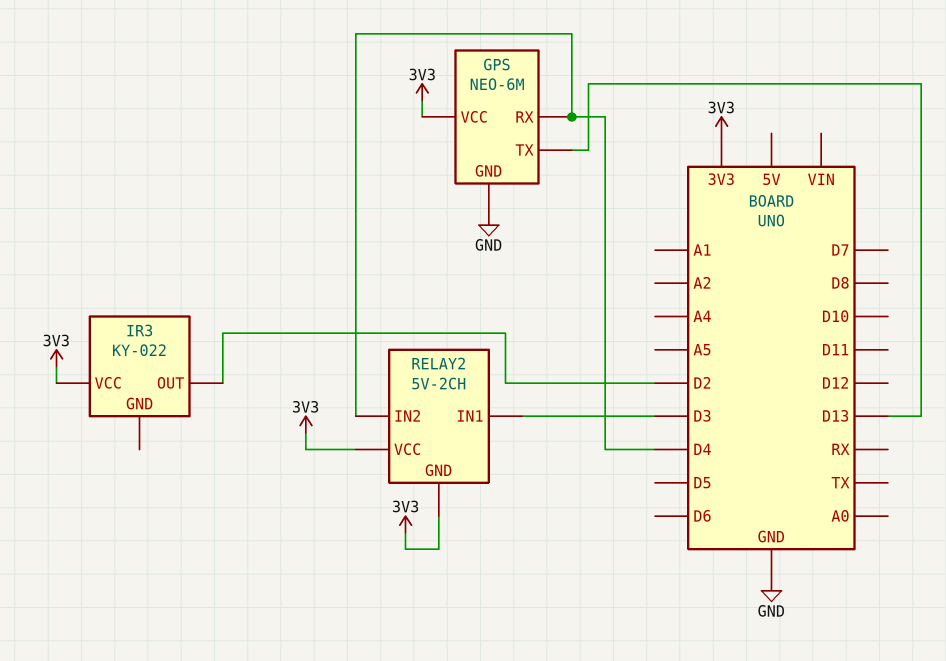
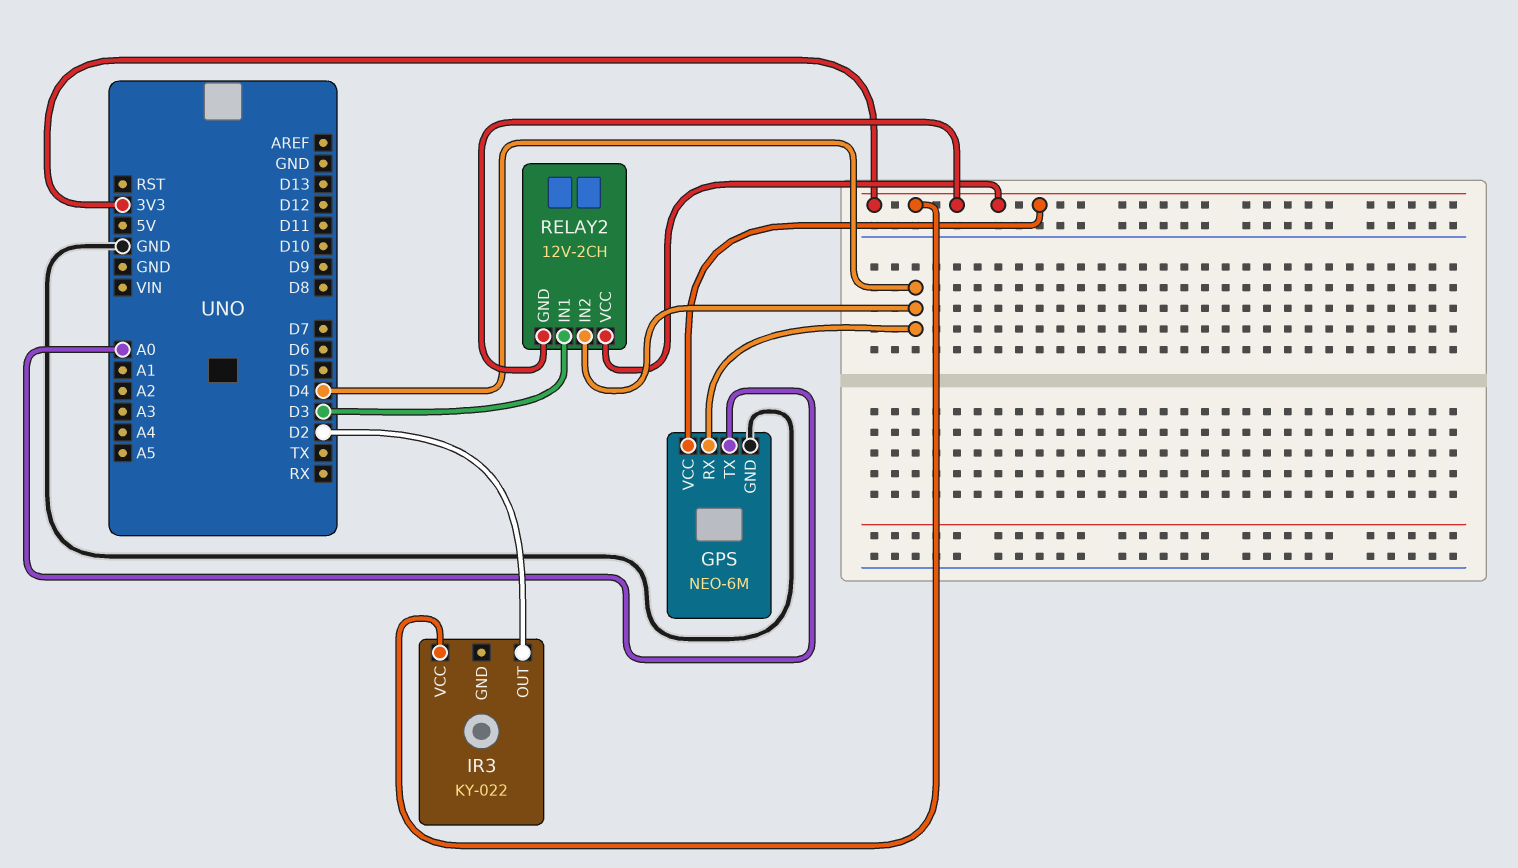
GPS pin TX: D13 -> A0
RELAY2: 5V-2CH -> 12V-2CH

